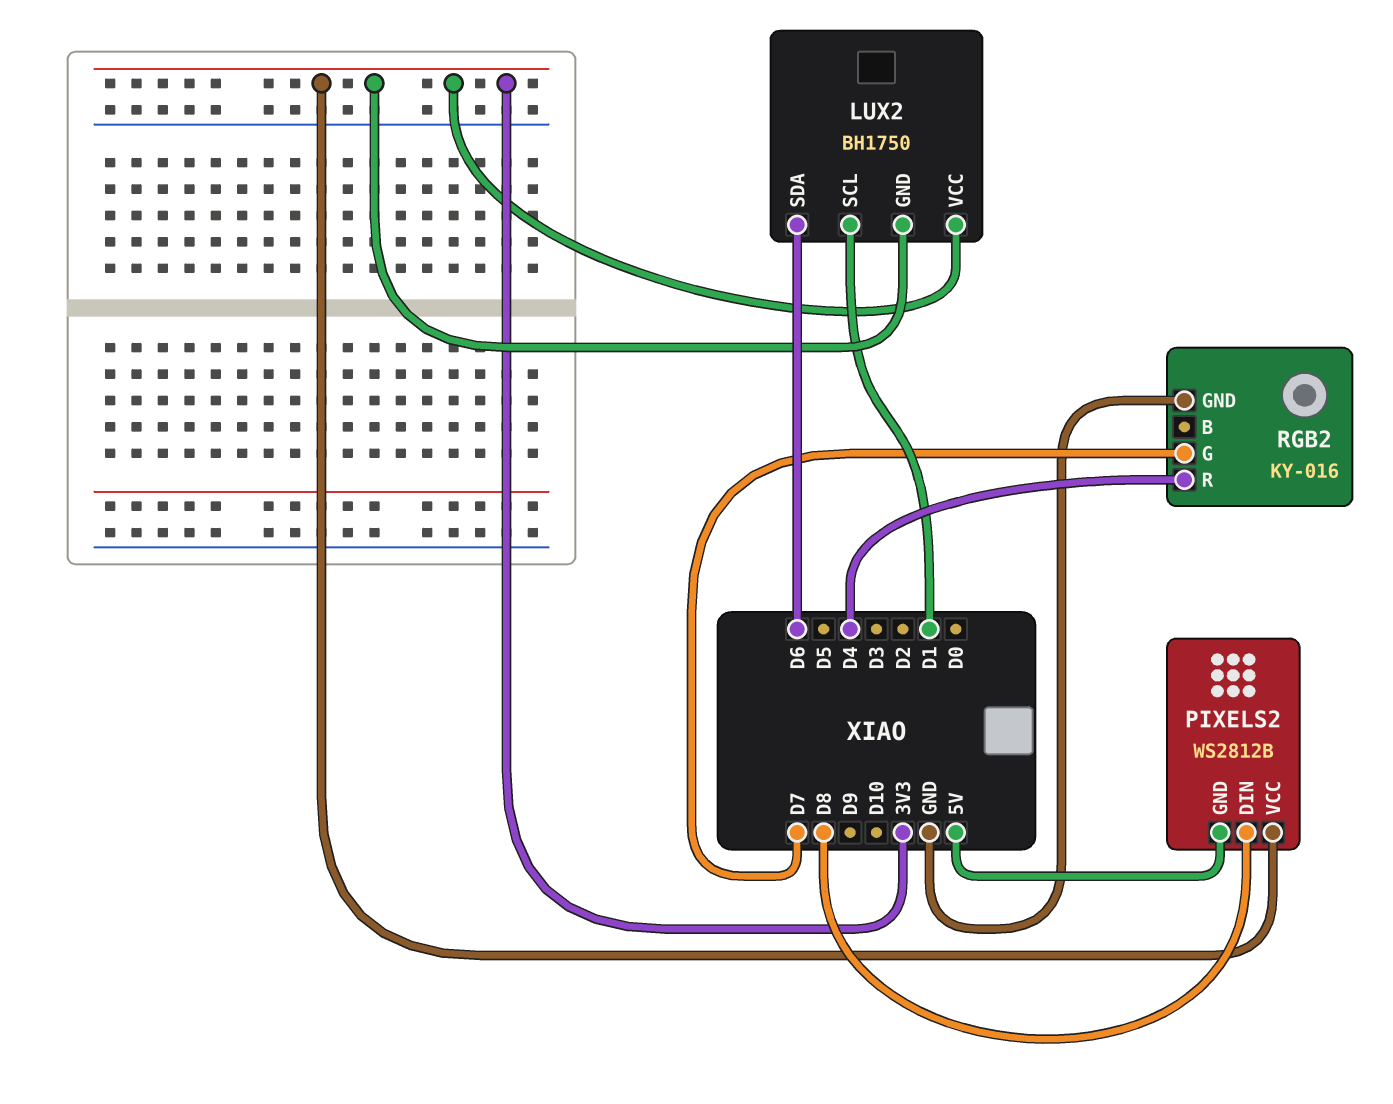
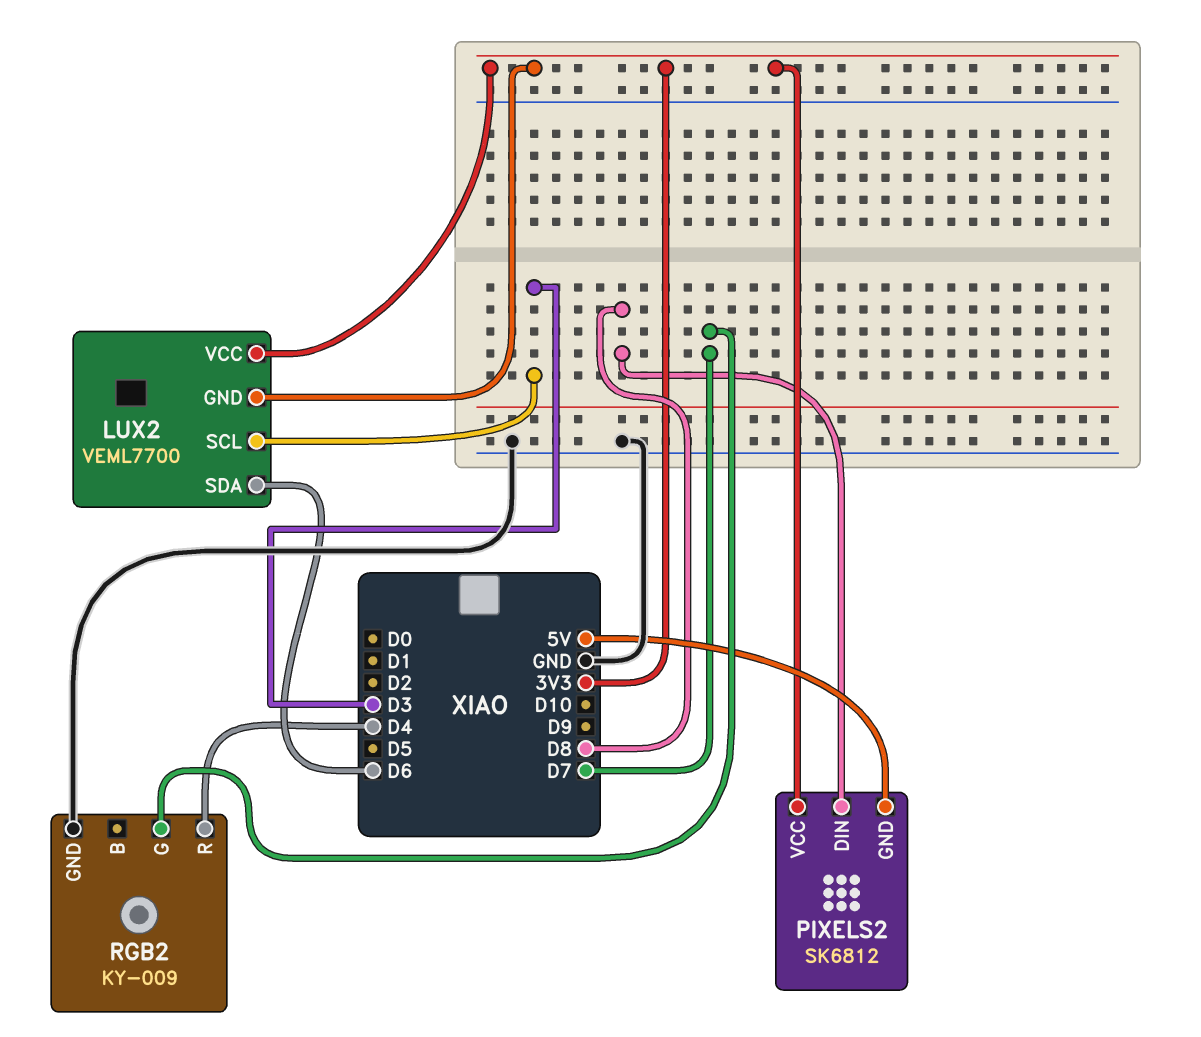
LUX2: BH1750 -> VEML7700
LUX2 pin SCL: D1 -> D3
PIXELS2: WS2812B -> SK6812
RGB2: KY-016 -> KY-009

